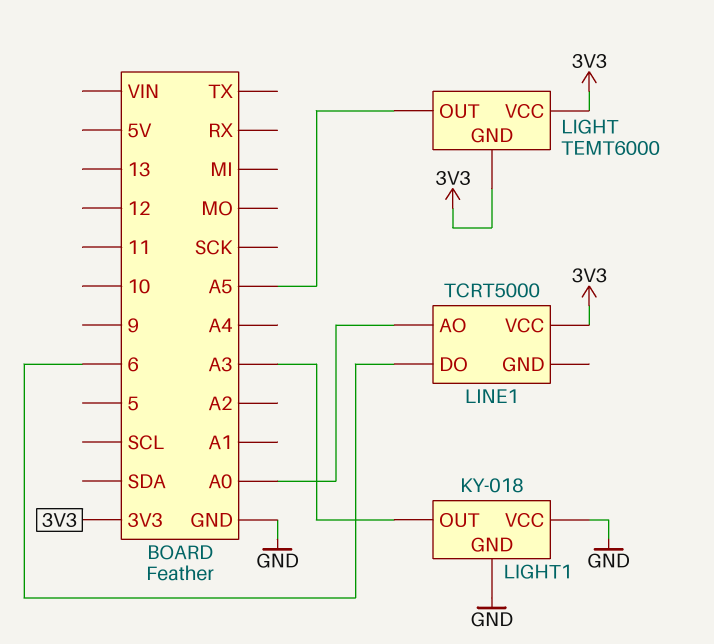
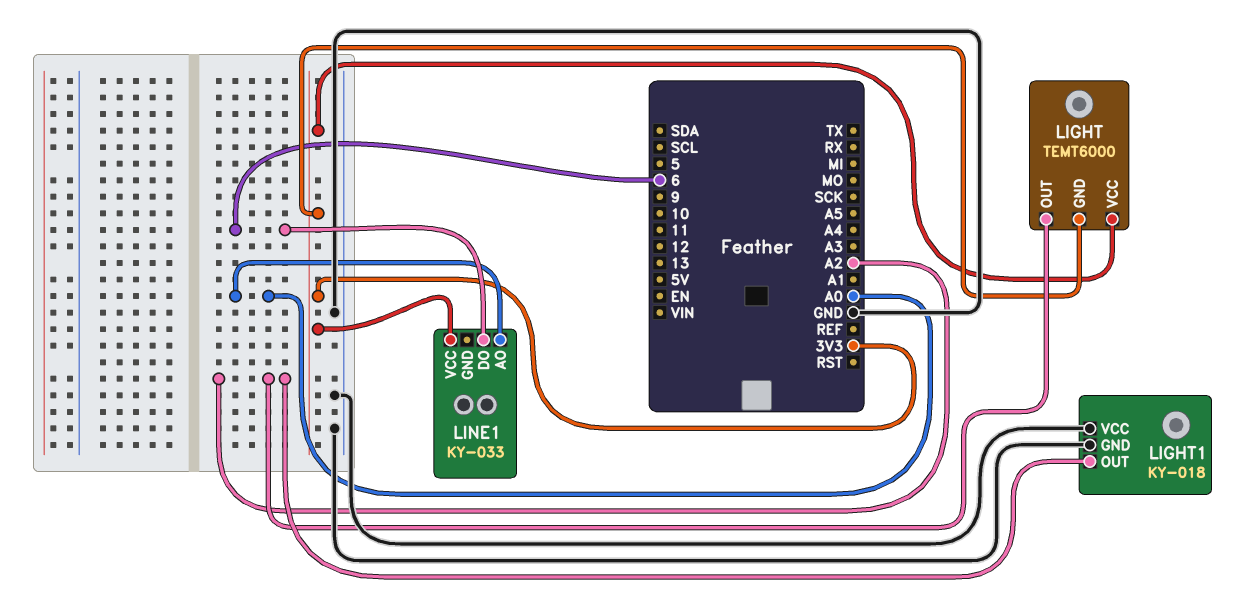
LIGHT pin OUT: A5 -> A2
LIGHT1 pin OUT: A3 -> A2
LINE1: TCRT5000 -> KY-033

